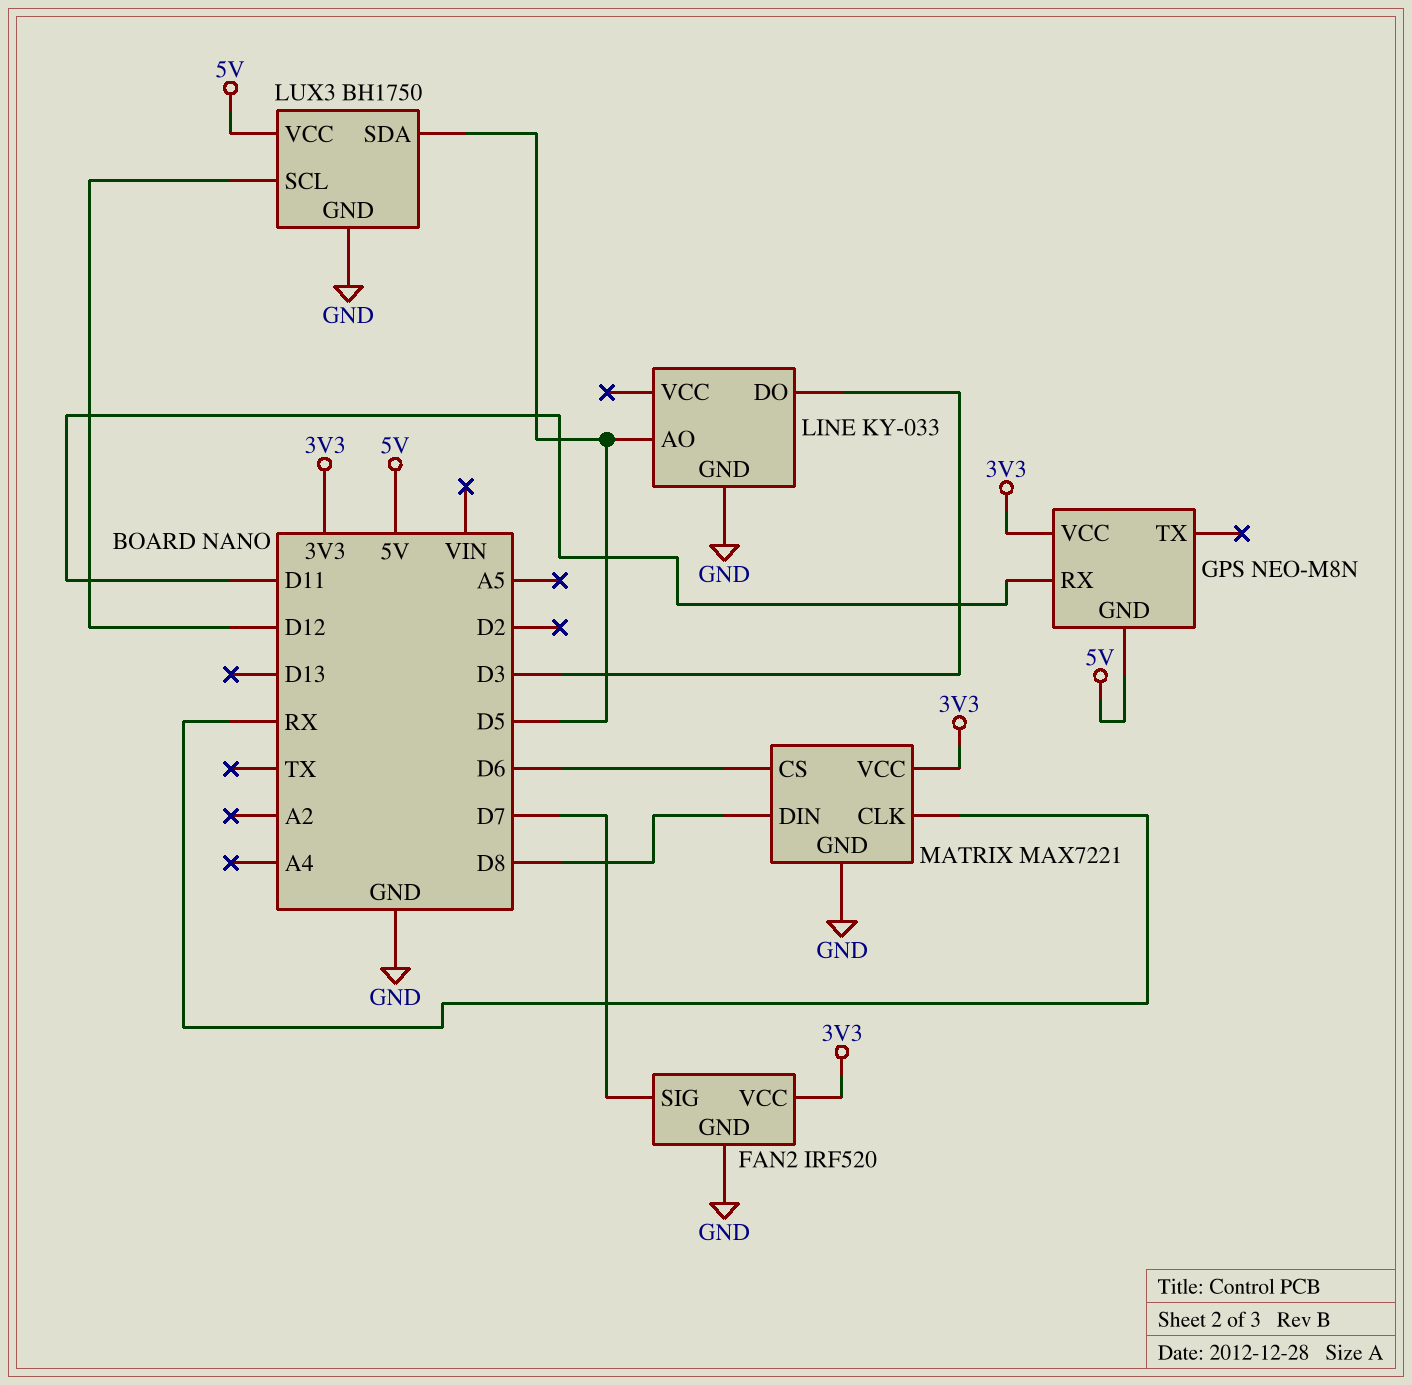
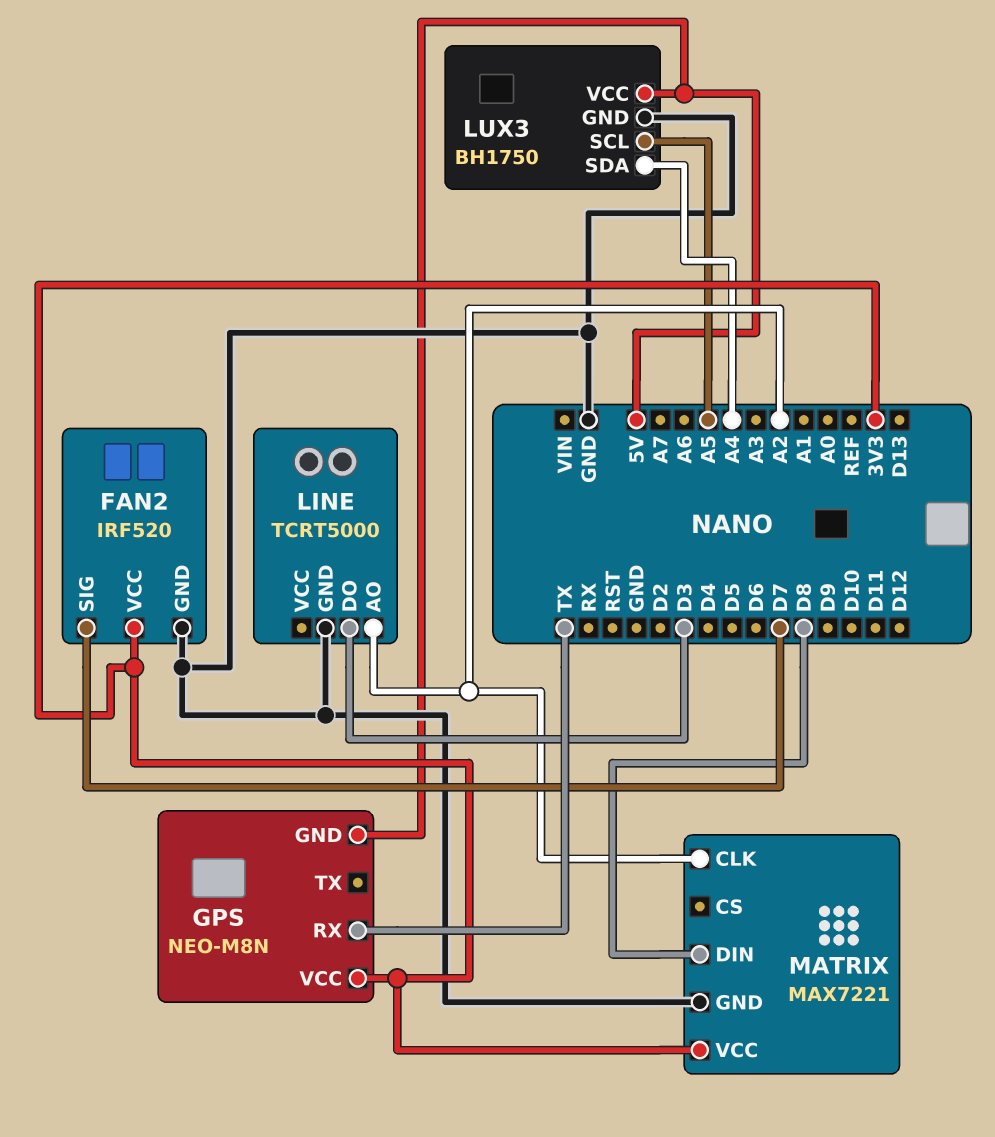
GPS pin RX: D11 -> TX
LINE: KY-033 -> TCRT5000
LINE pin AO: D5 -> A2
LUX3 pin SCL: D12 -> A5
LUX3 pin SDA: D5 -> A4
MATRIX pin CLK: RX -> A2
MATRIX pin CS: D6 -> none

